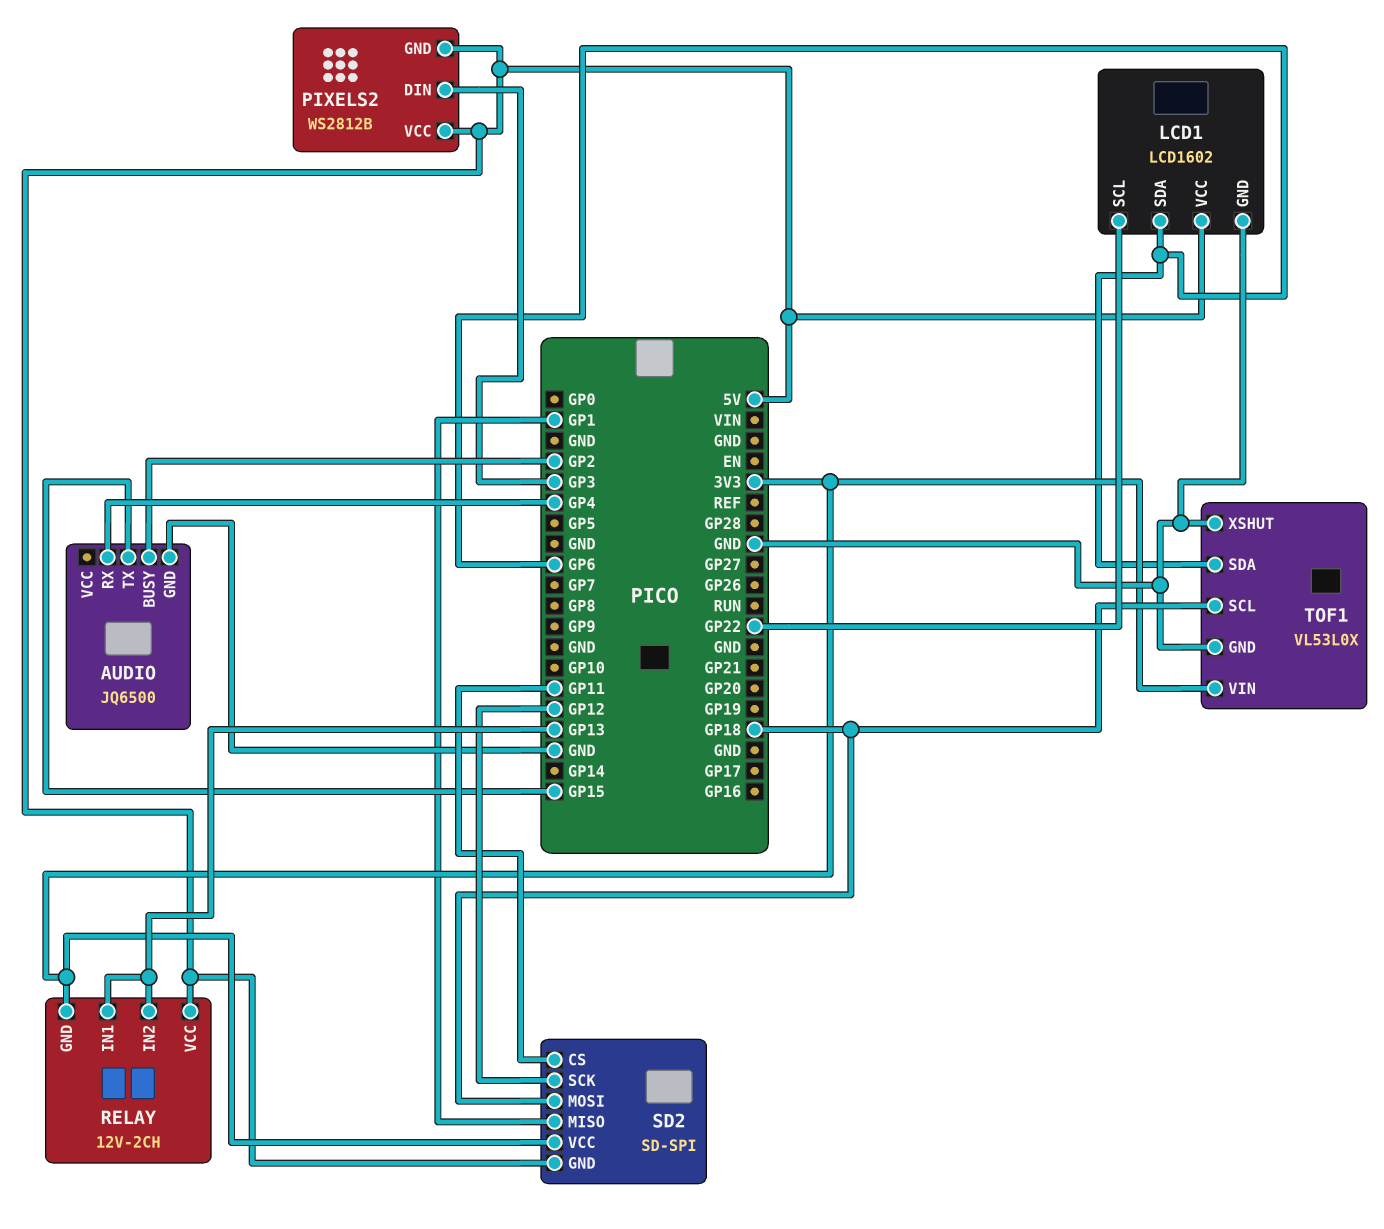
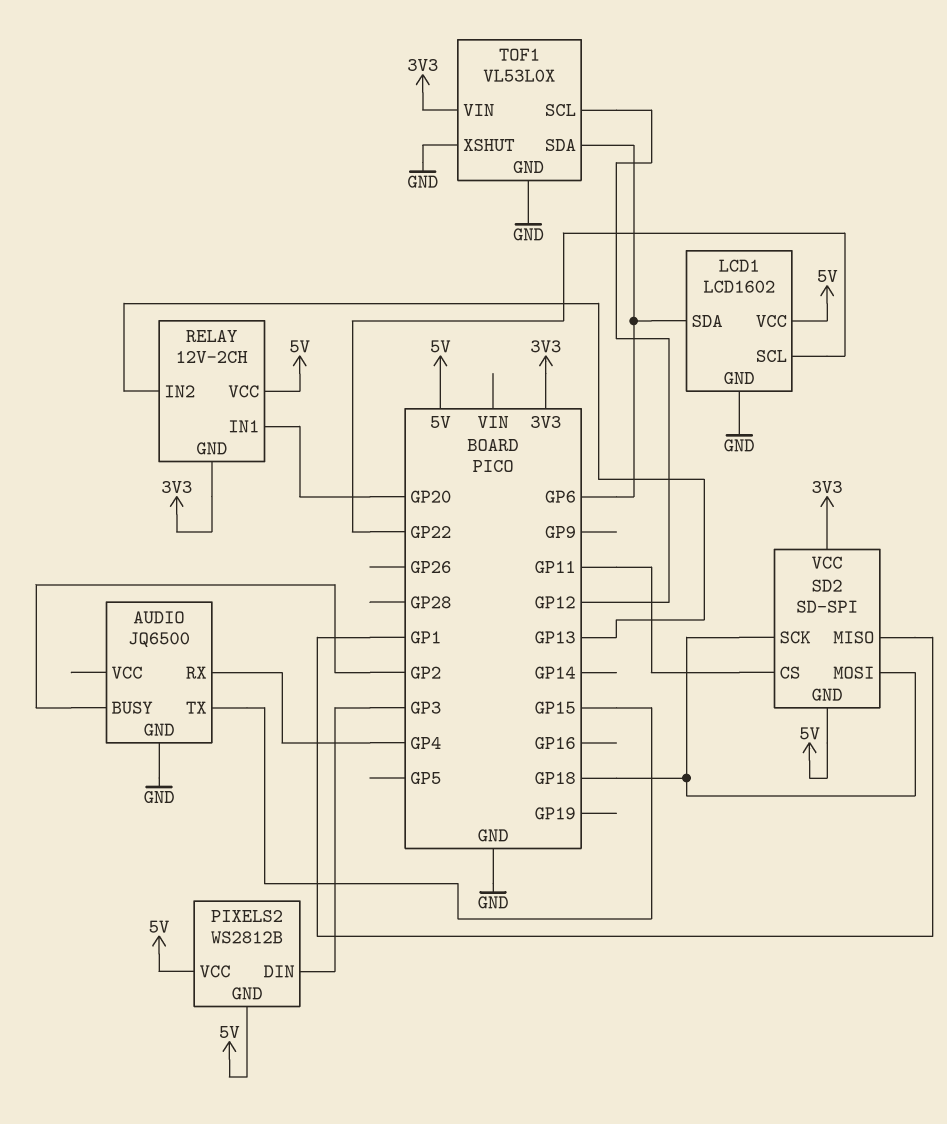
RELAY pin IN1: GP13 -> GP20
SD2 pin SCK: GP12 -> GP18
TOF1 pin SCL: GP18 -> GP12

